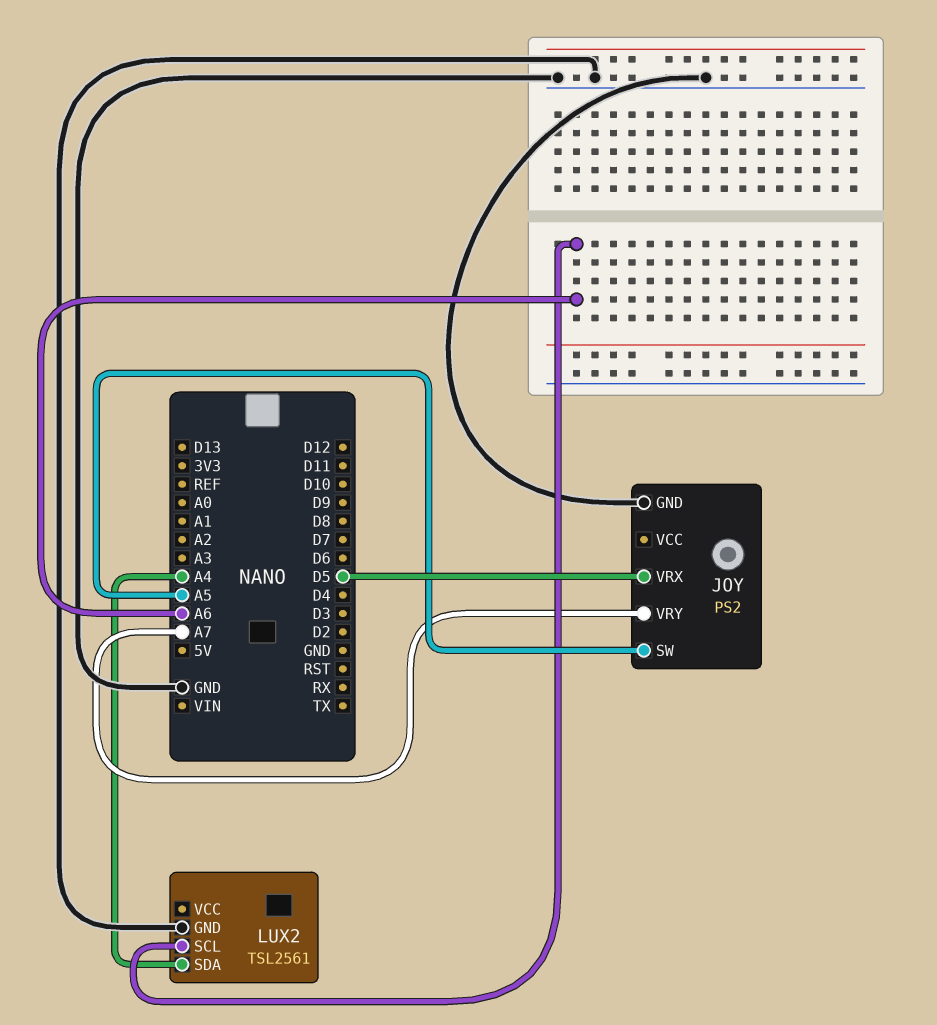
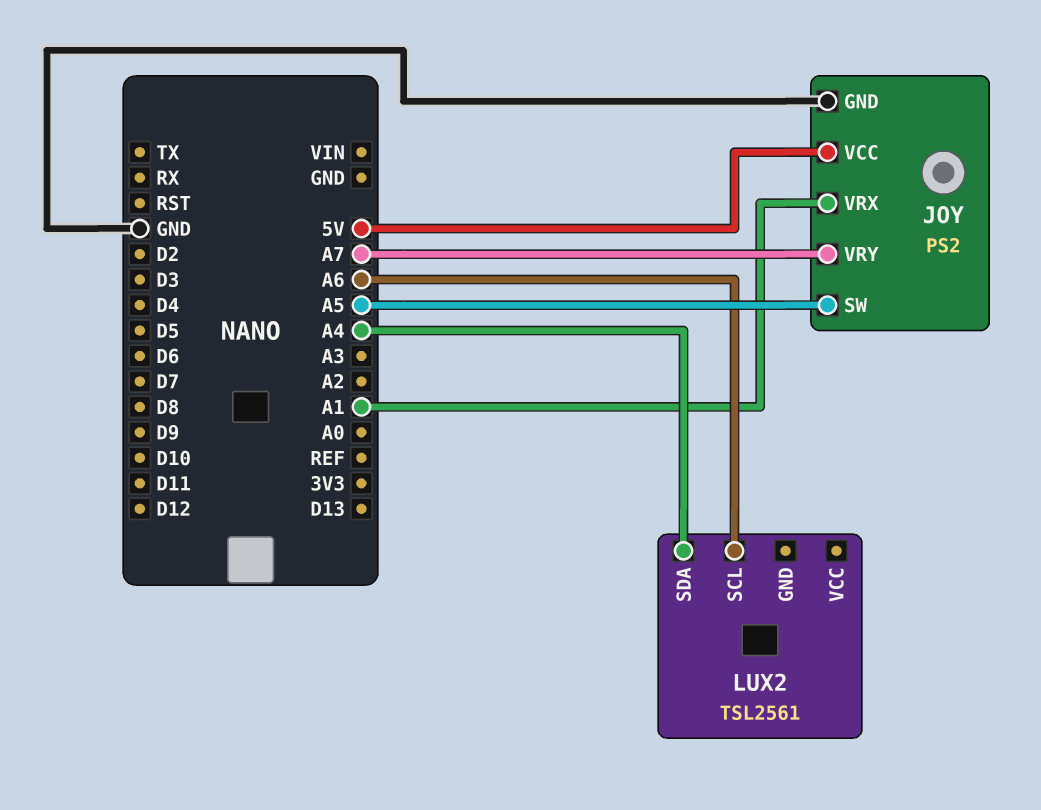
JOY pin VCC: none -> 5V
JOY pin VRX: D5 -> A1
LUX2 pin GND: GND -> none

